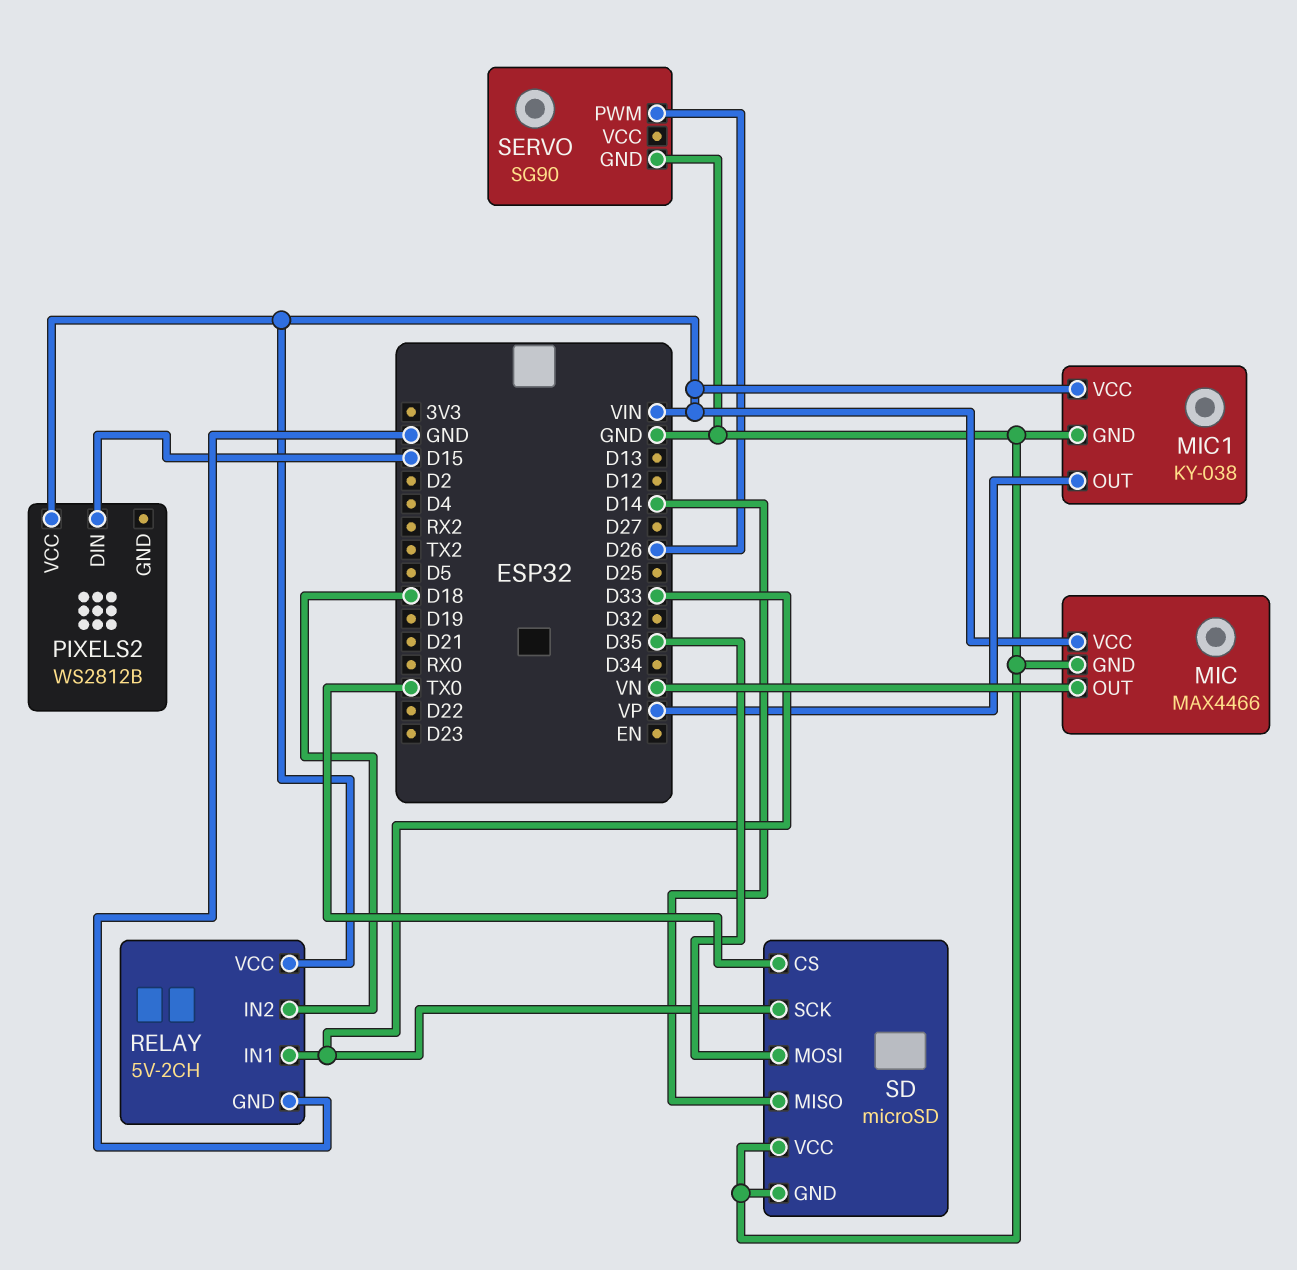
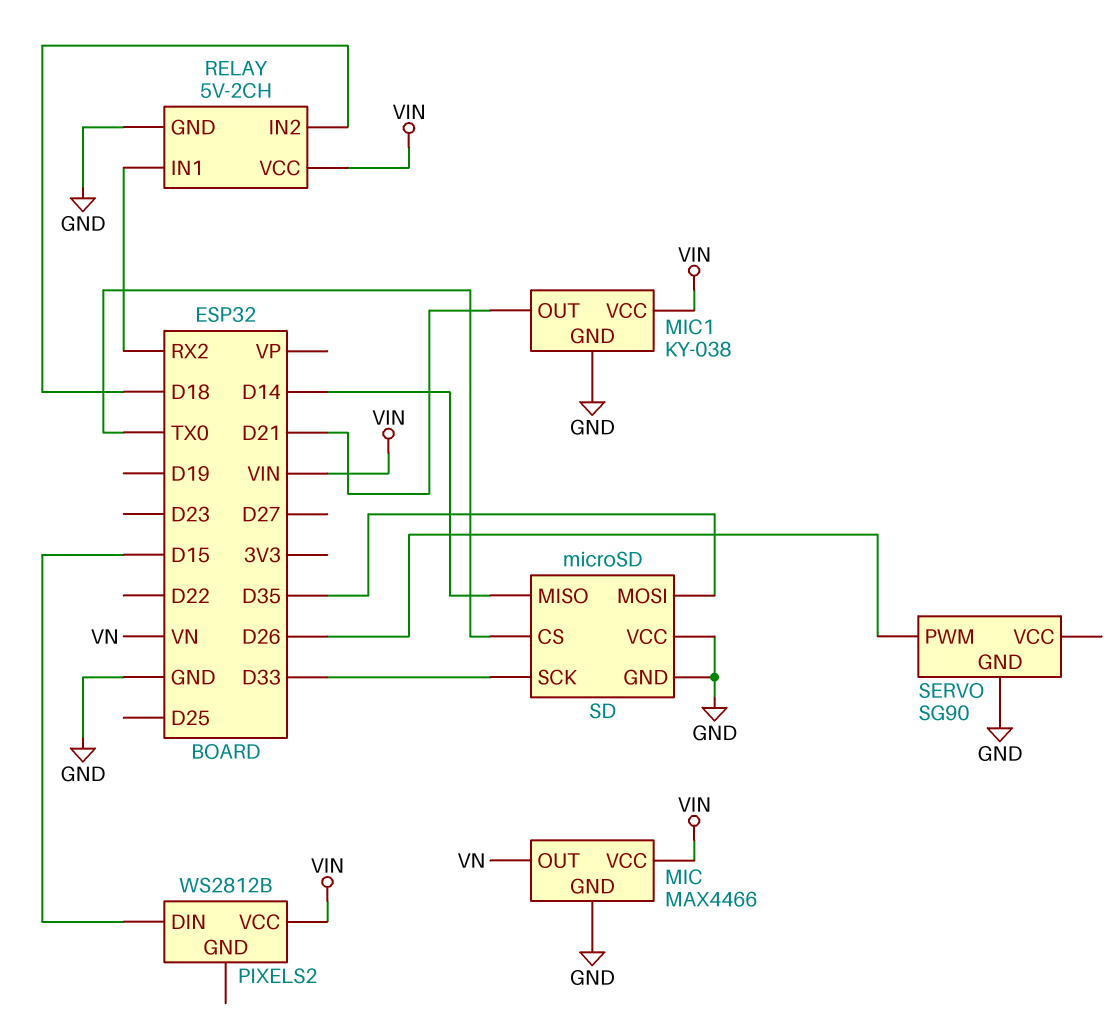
MIC1 pin OUT: VP -> D21
RELAY pin IN1: D33 -> RX2

